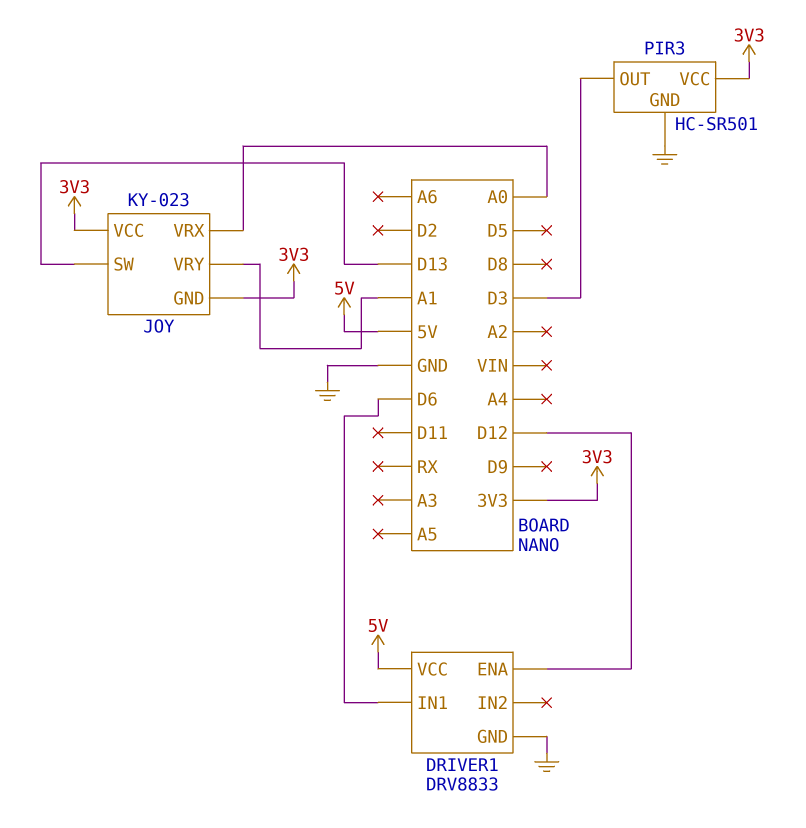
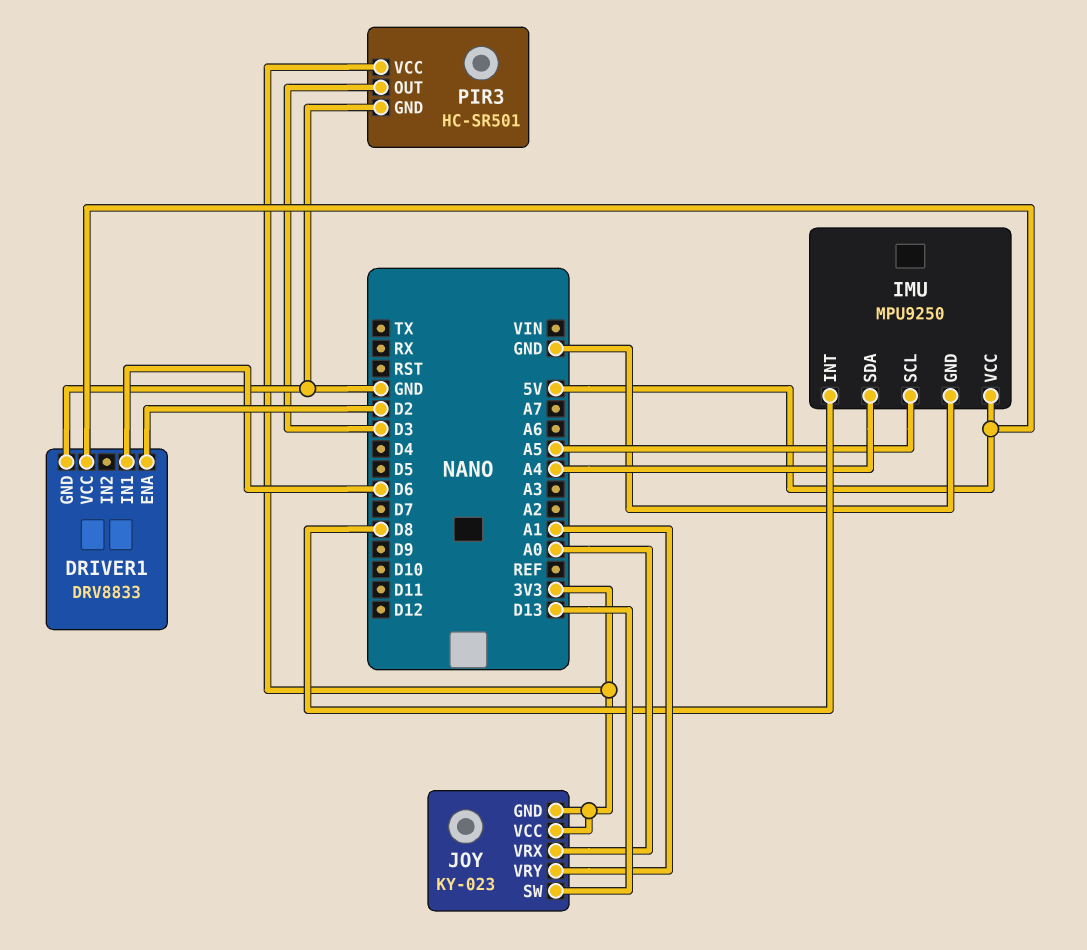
DRIVER1 pin ENA: D12 -> D2
IMU: none -> MPU9250
IMU pin GND: none -> GND
IMU pin INT: none -> D8
IMU pin SCL: none -> A5
IMU pin SDA: none -> A4
IMU pin VCC: none -> 5V

